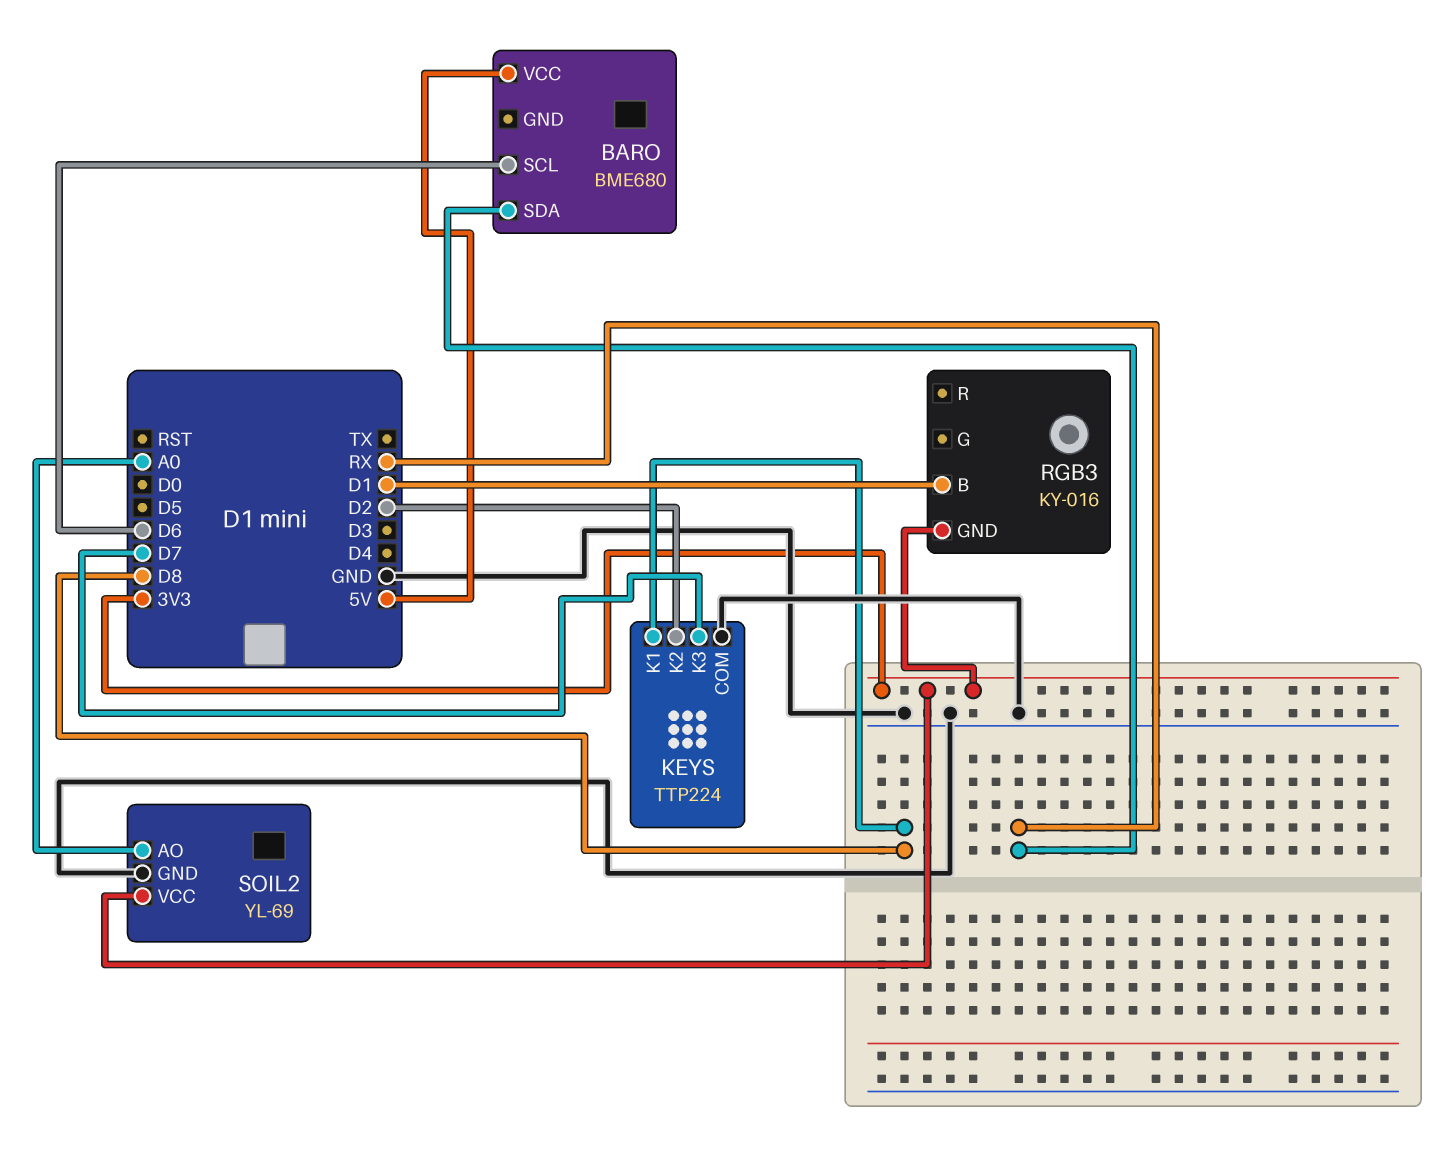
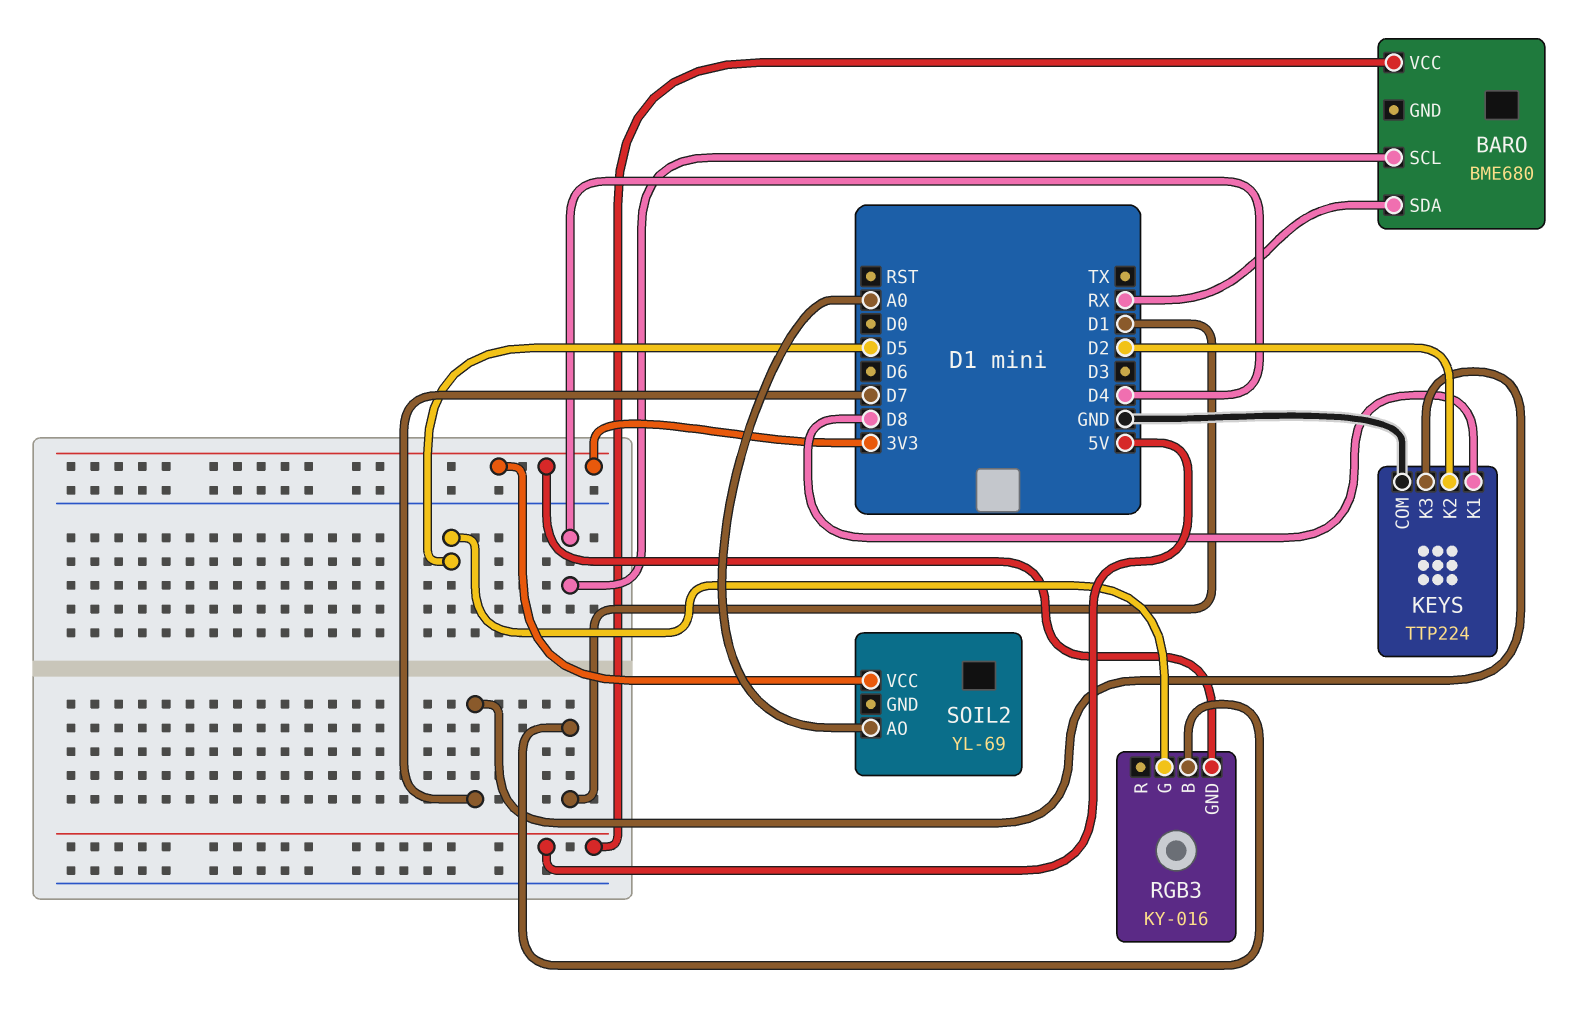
BARO pin SCL: D6 -> D4
RGB3 pin G: none -> D5
SOIL2 pin GND: GND -> none

